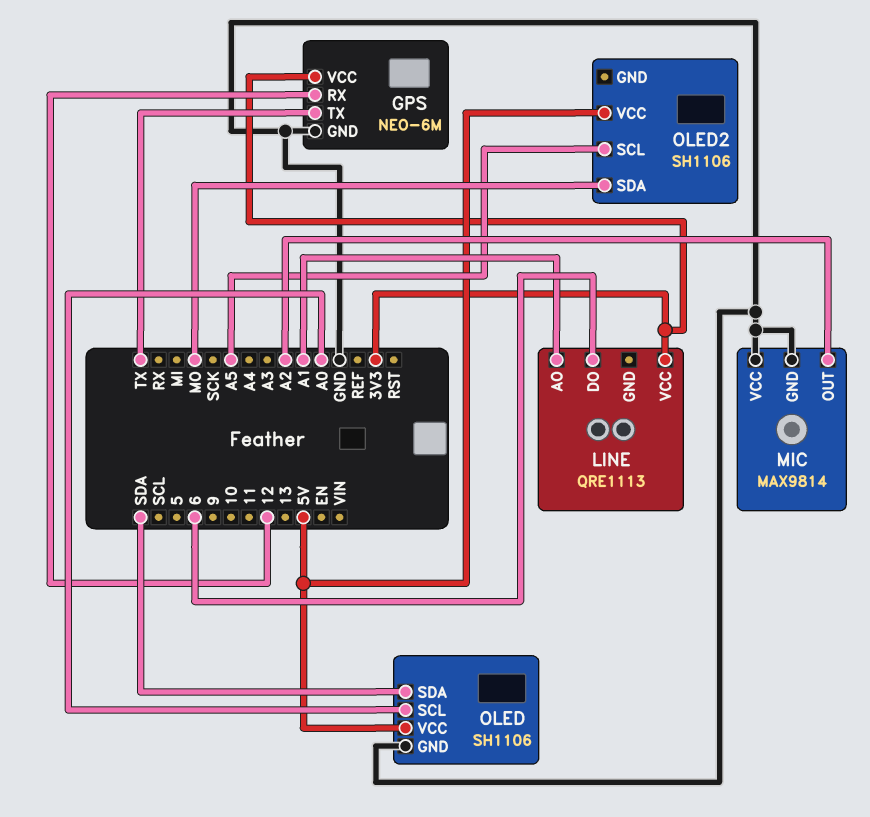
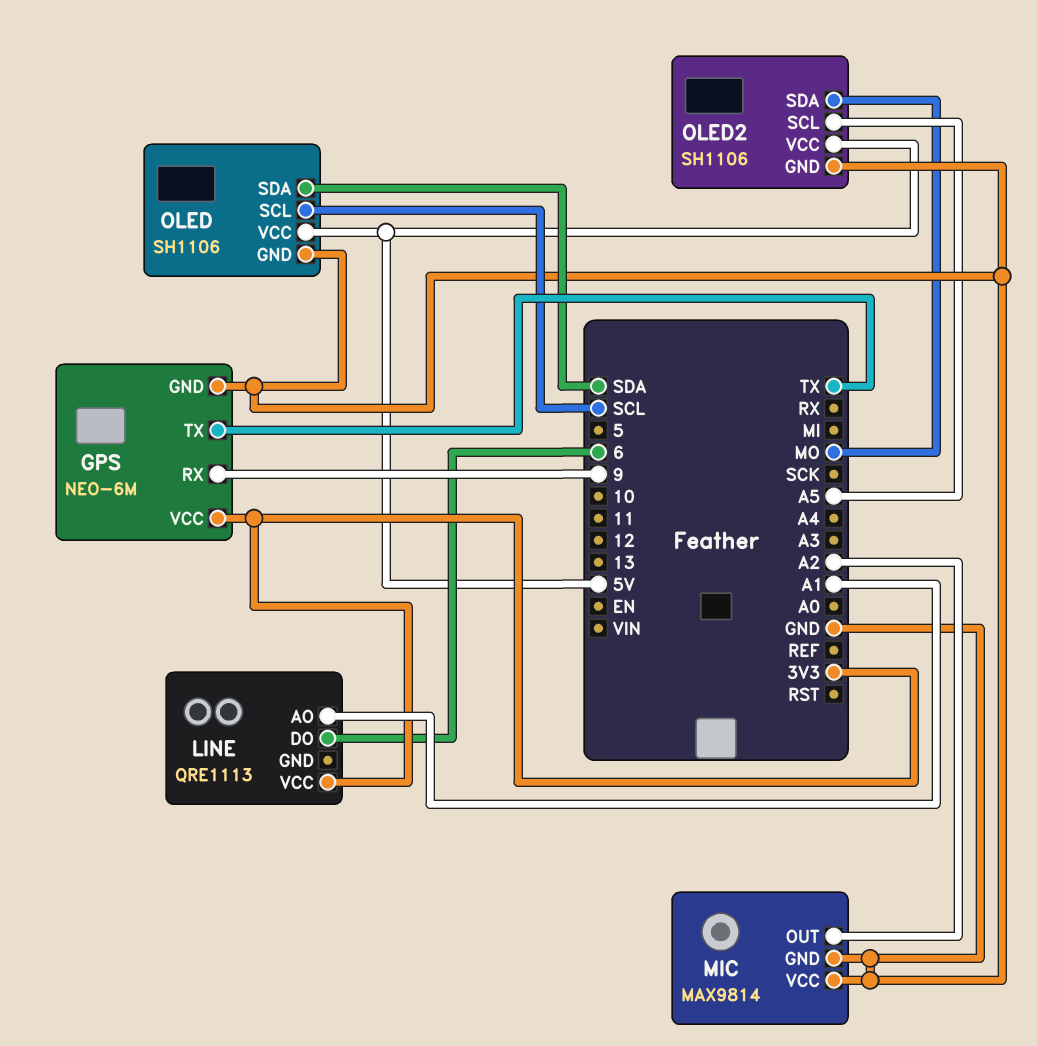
GPS pin RX: 12 -> 9
OLED pin SCL: A0 -> SCL
OLED2 pin GND: none -> GND

